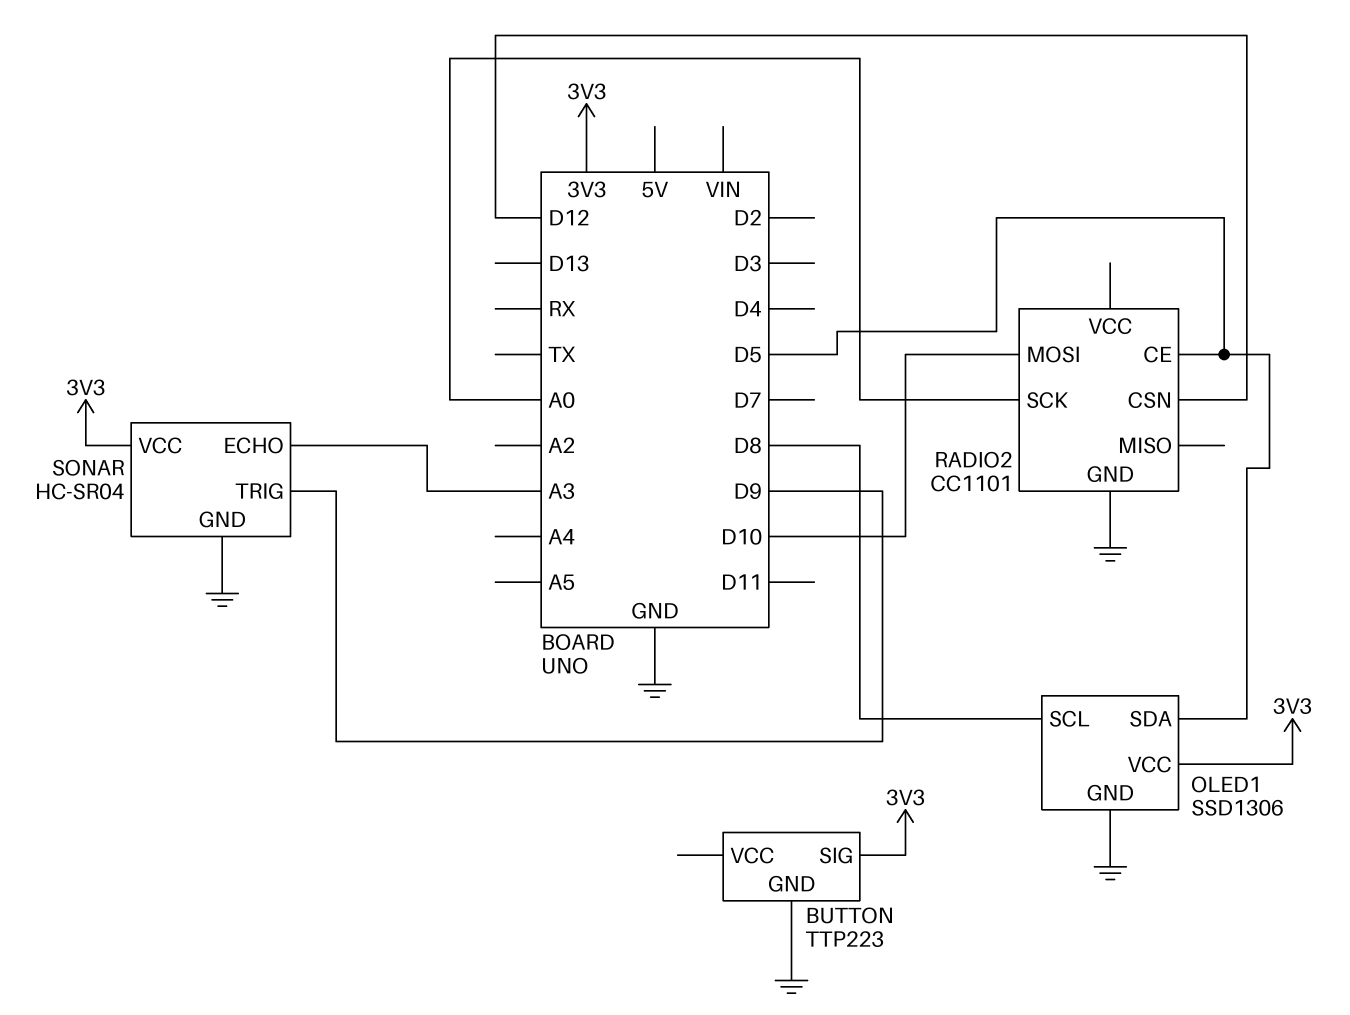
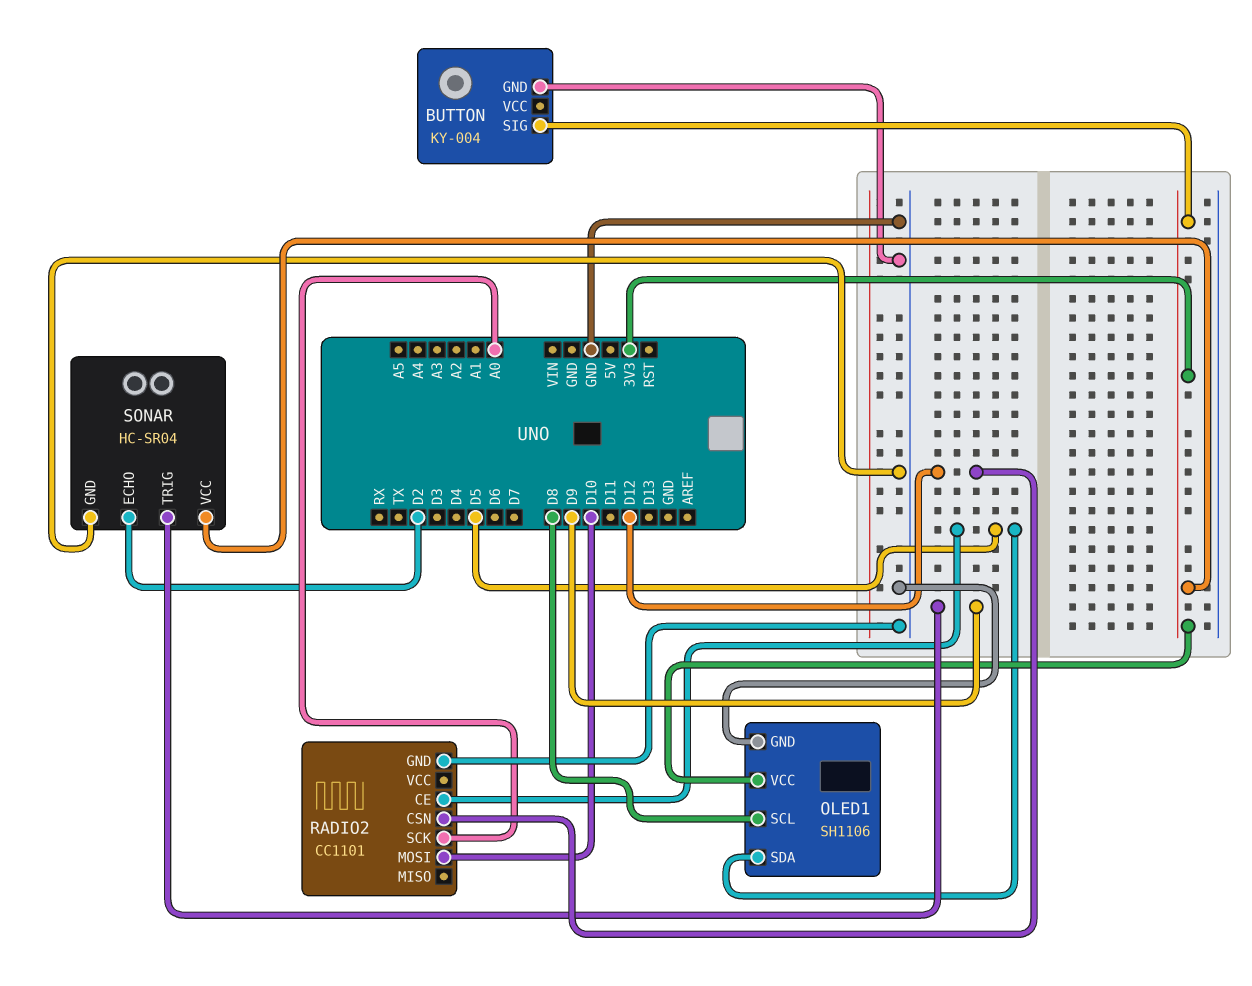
BUTTON: TTP223 -> KY-004
OLED1: SSD1306 -> SH1106
SONAR pin ECHO: A3 -> D2

